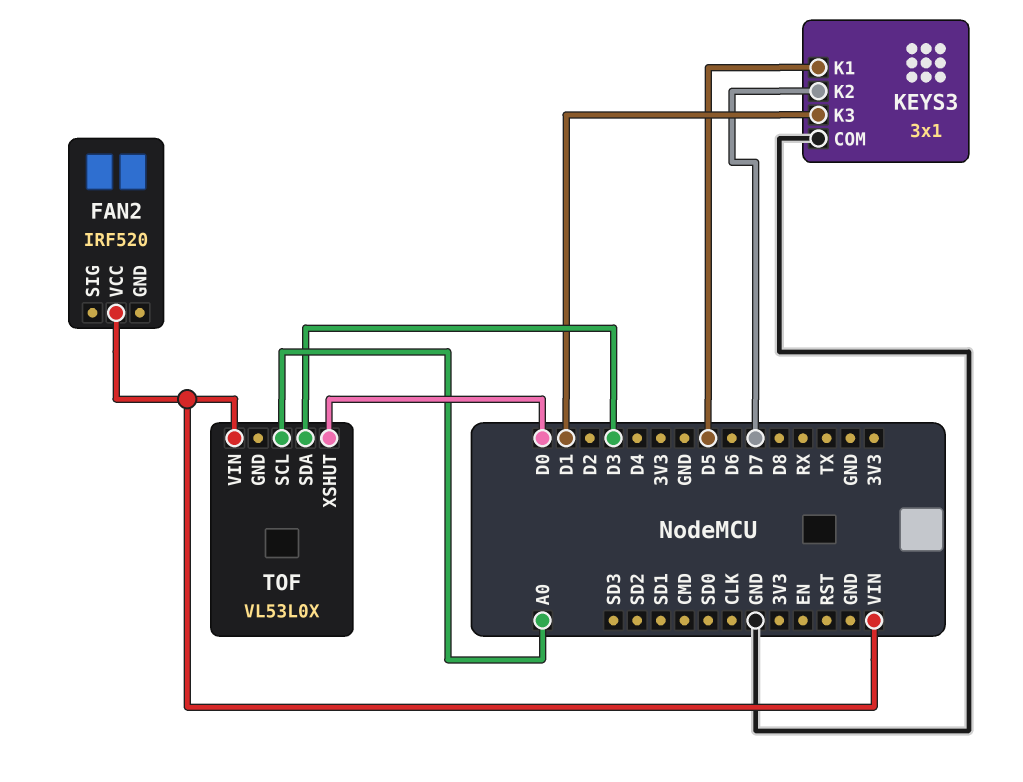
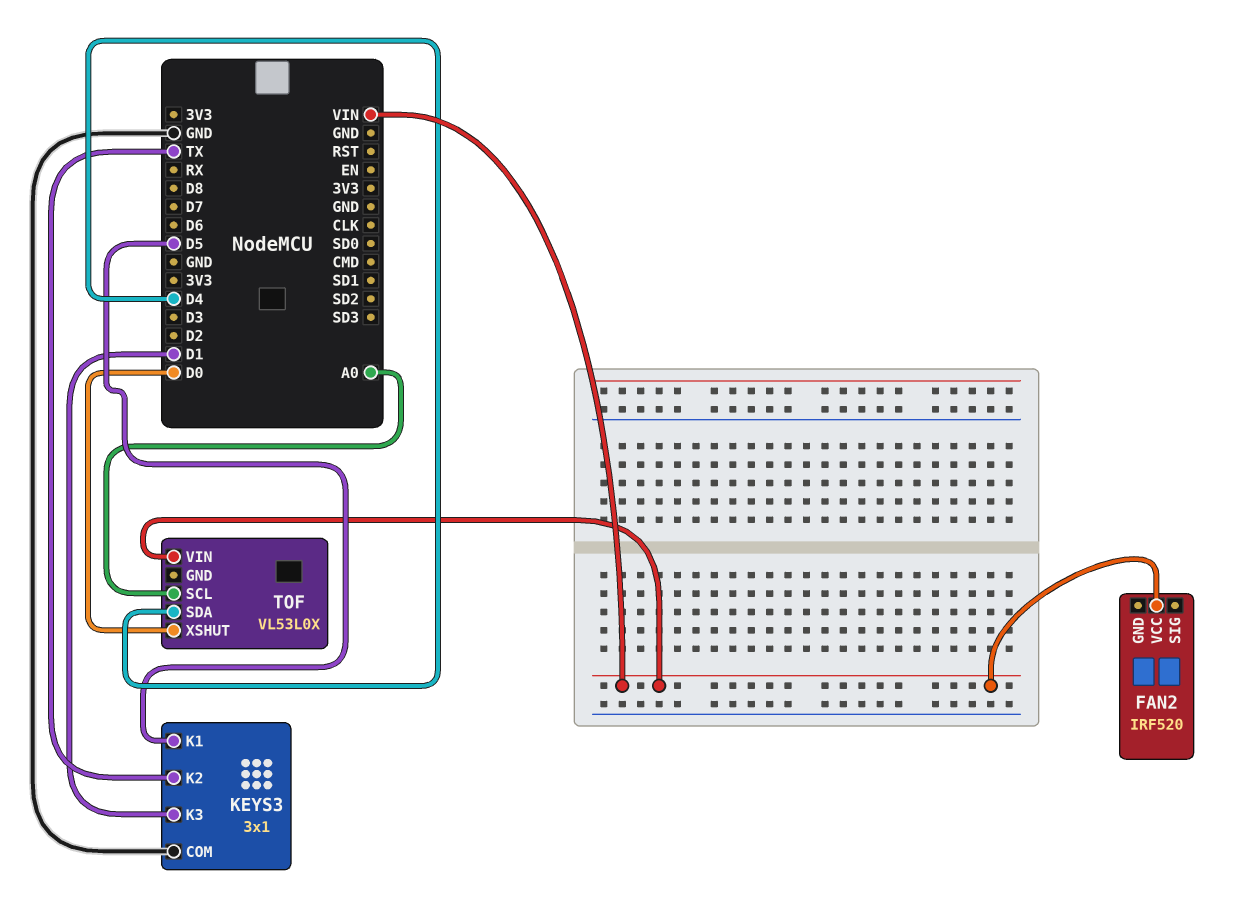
KEYS3 pin K2: D7 -> TX
TOF pin SDA: D3 -> D4

